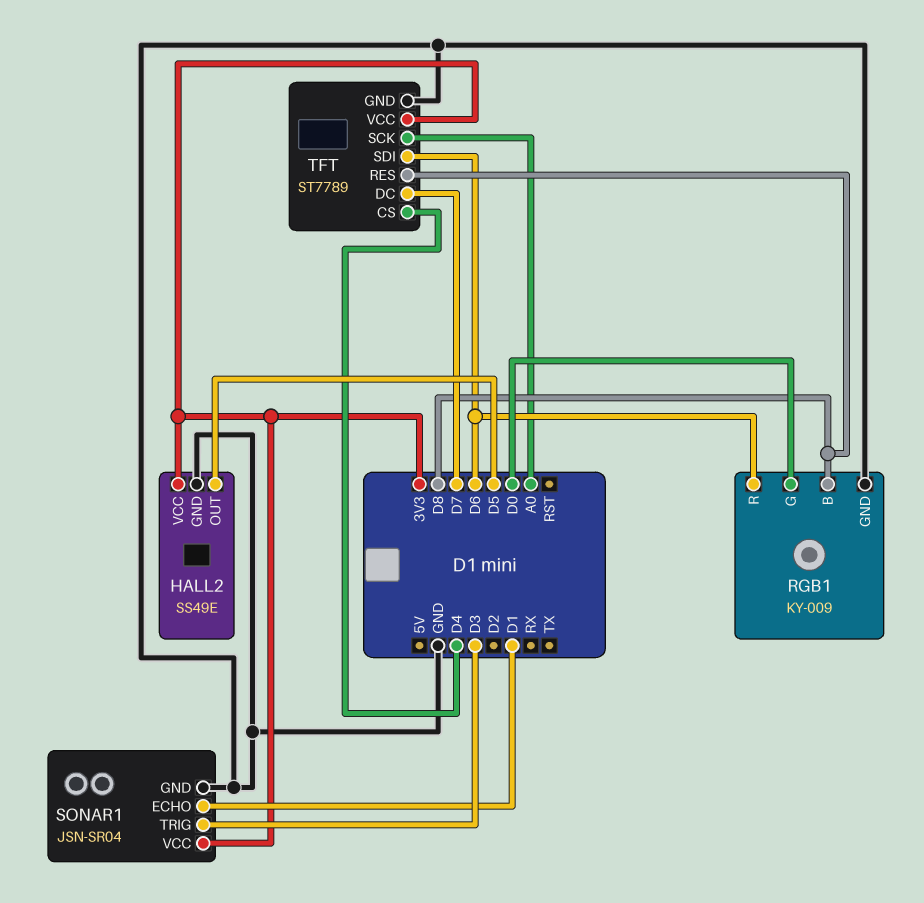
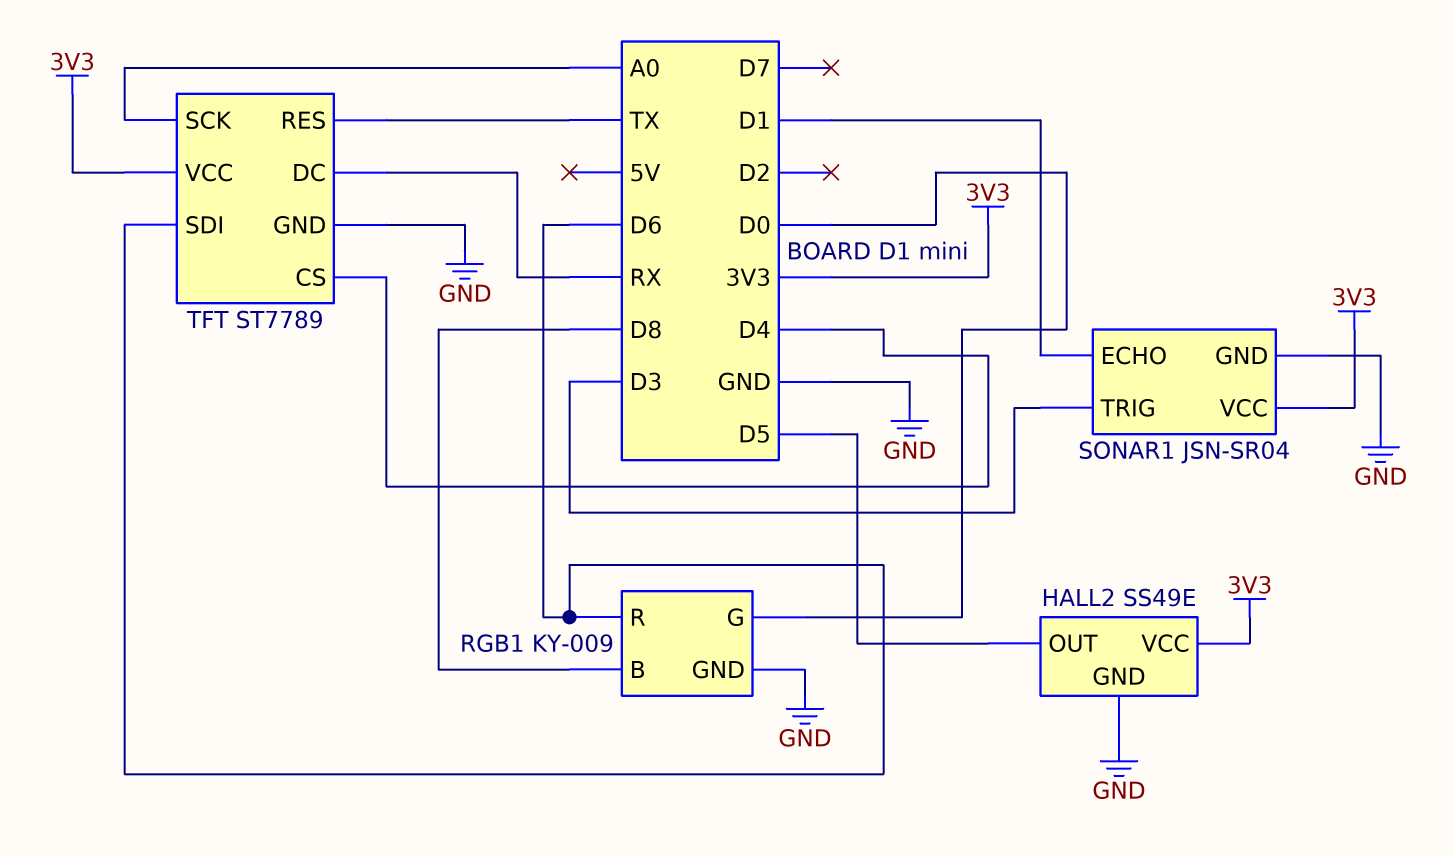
TFT pin DC: D7 -> RX
TFT pin RES: D8 -> TX

